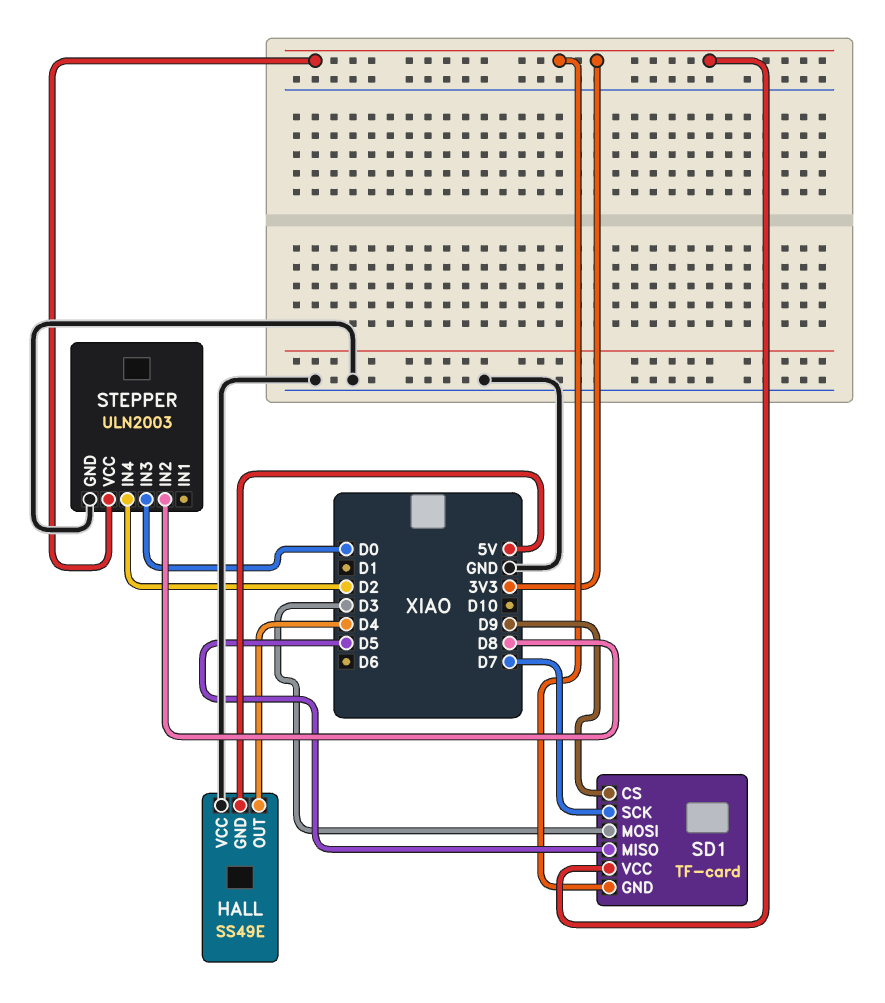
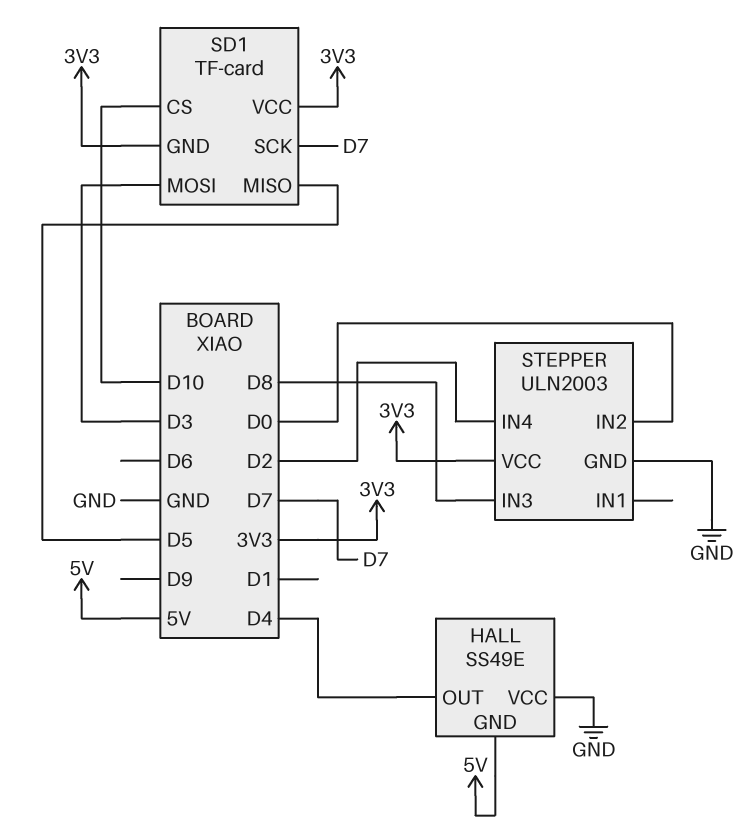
SD1 pin CS: D9 -> D10
STEPPER pin IN2: D8 -> D0
STEPPER pin IN3: D0 -> D8

